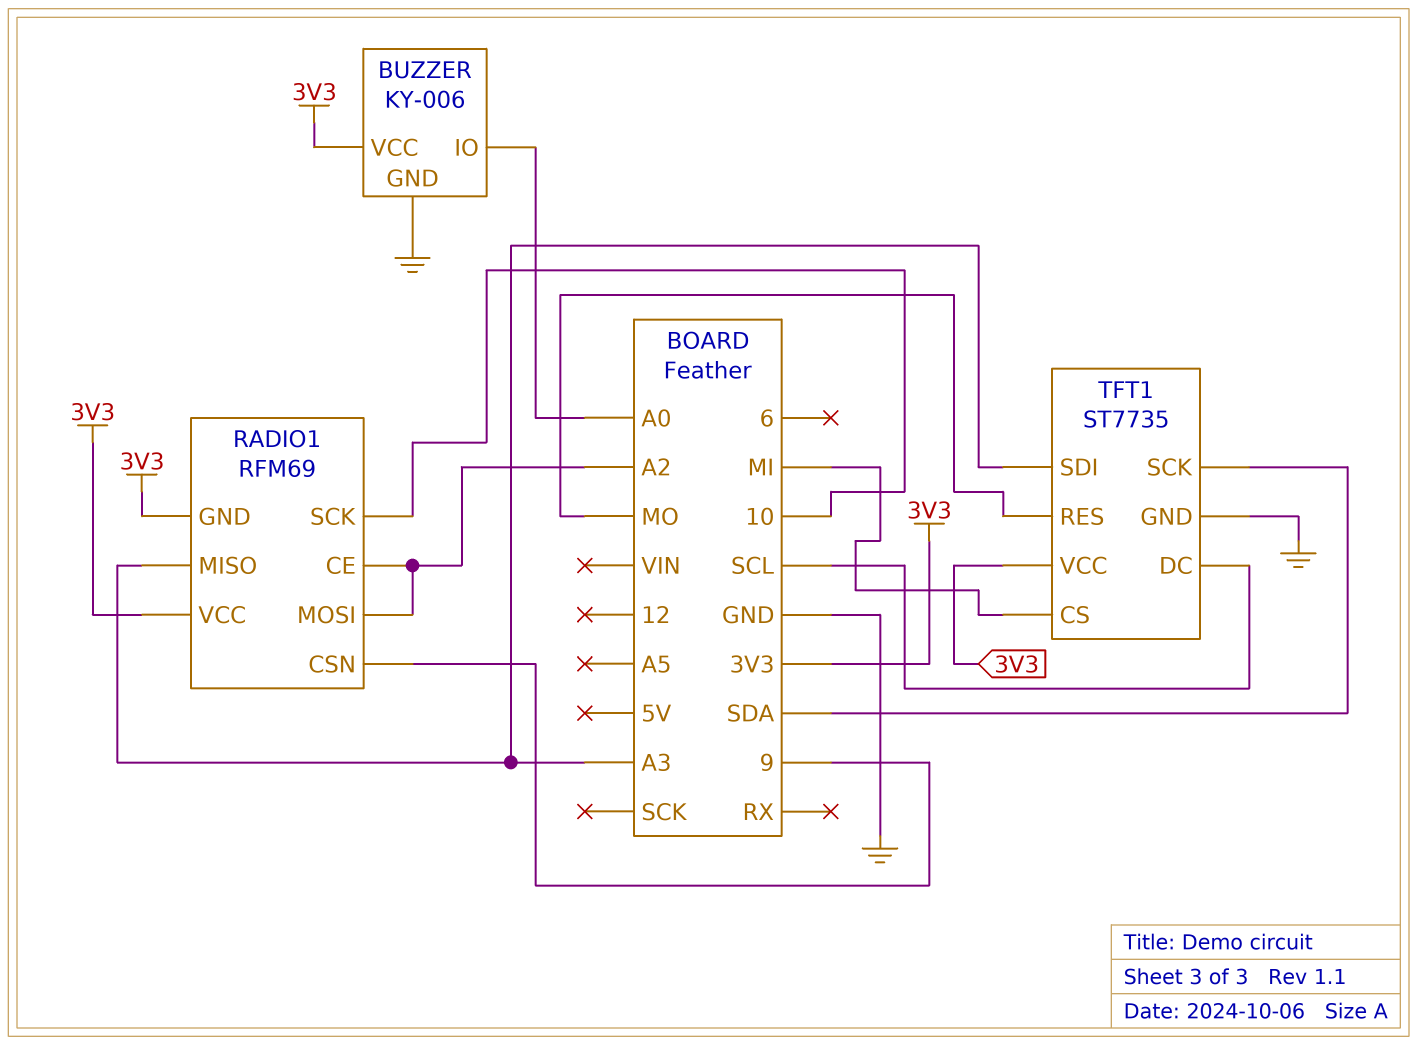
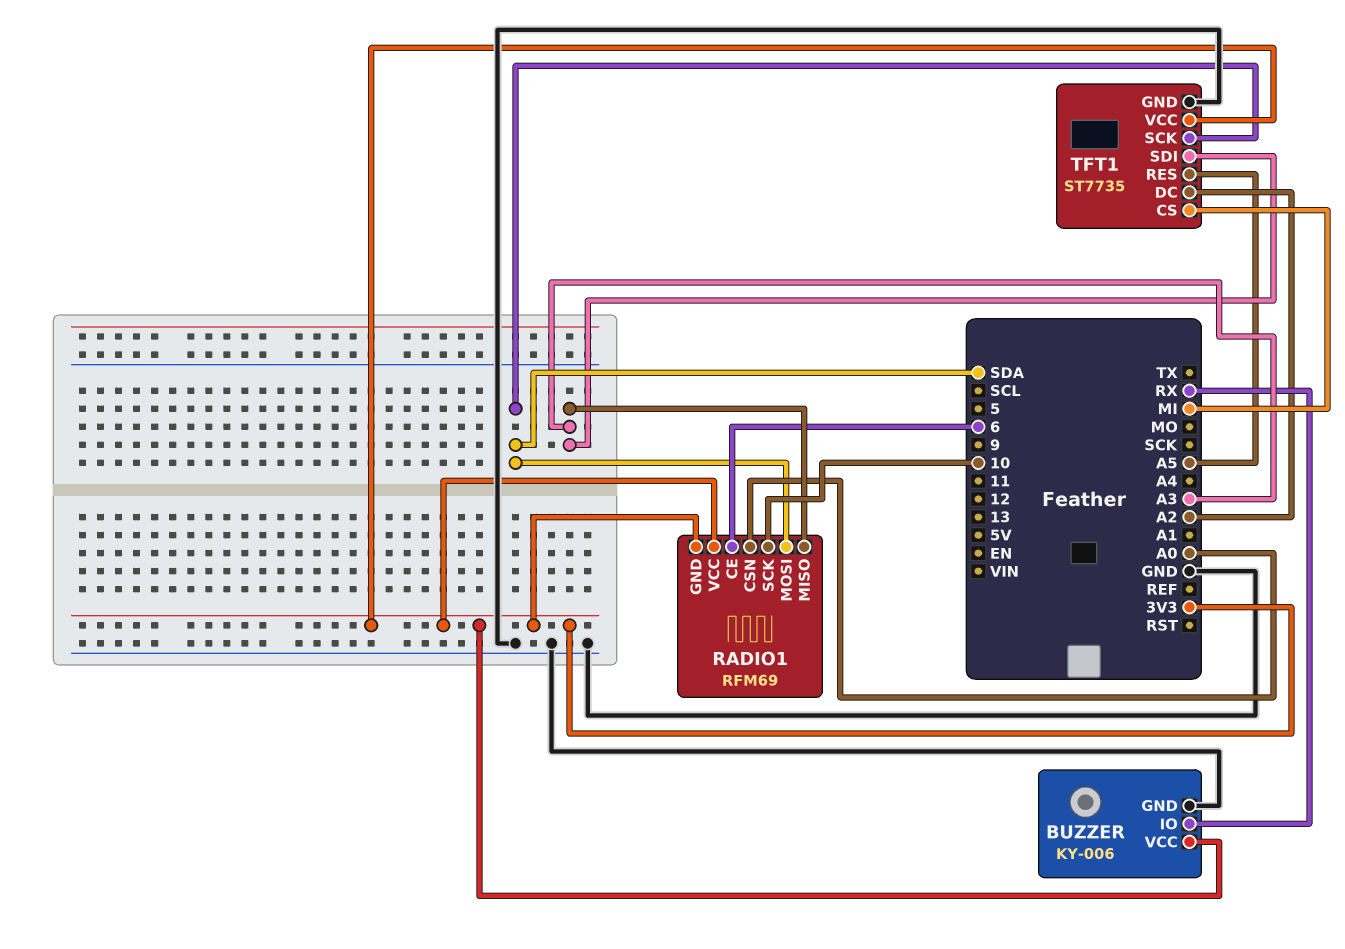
BUZZER pin IO: A0 -> RX
RADIO1 pin CE: A2 -> 6
RADIO1 pin CSN: 9 -> A0
RADIO1 pin MOSI: A2 -> SDA
TFT1 pin DC: SCL -> A2
TFT1 pin RES: MO -> A5

